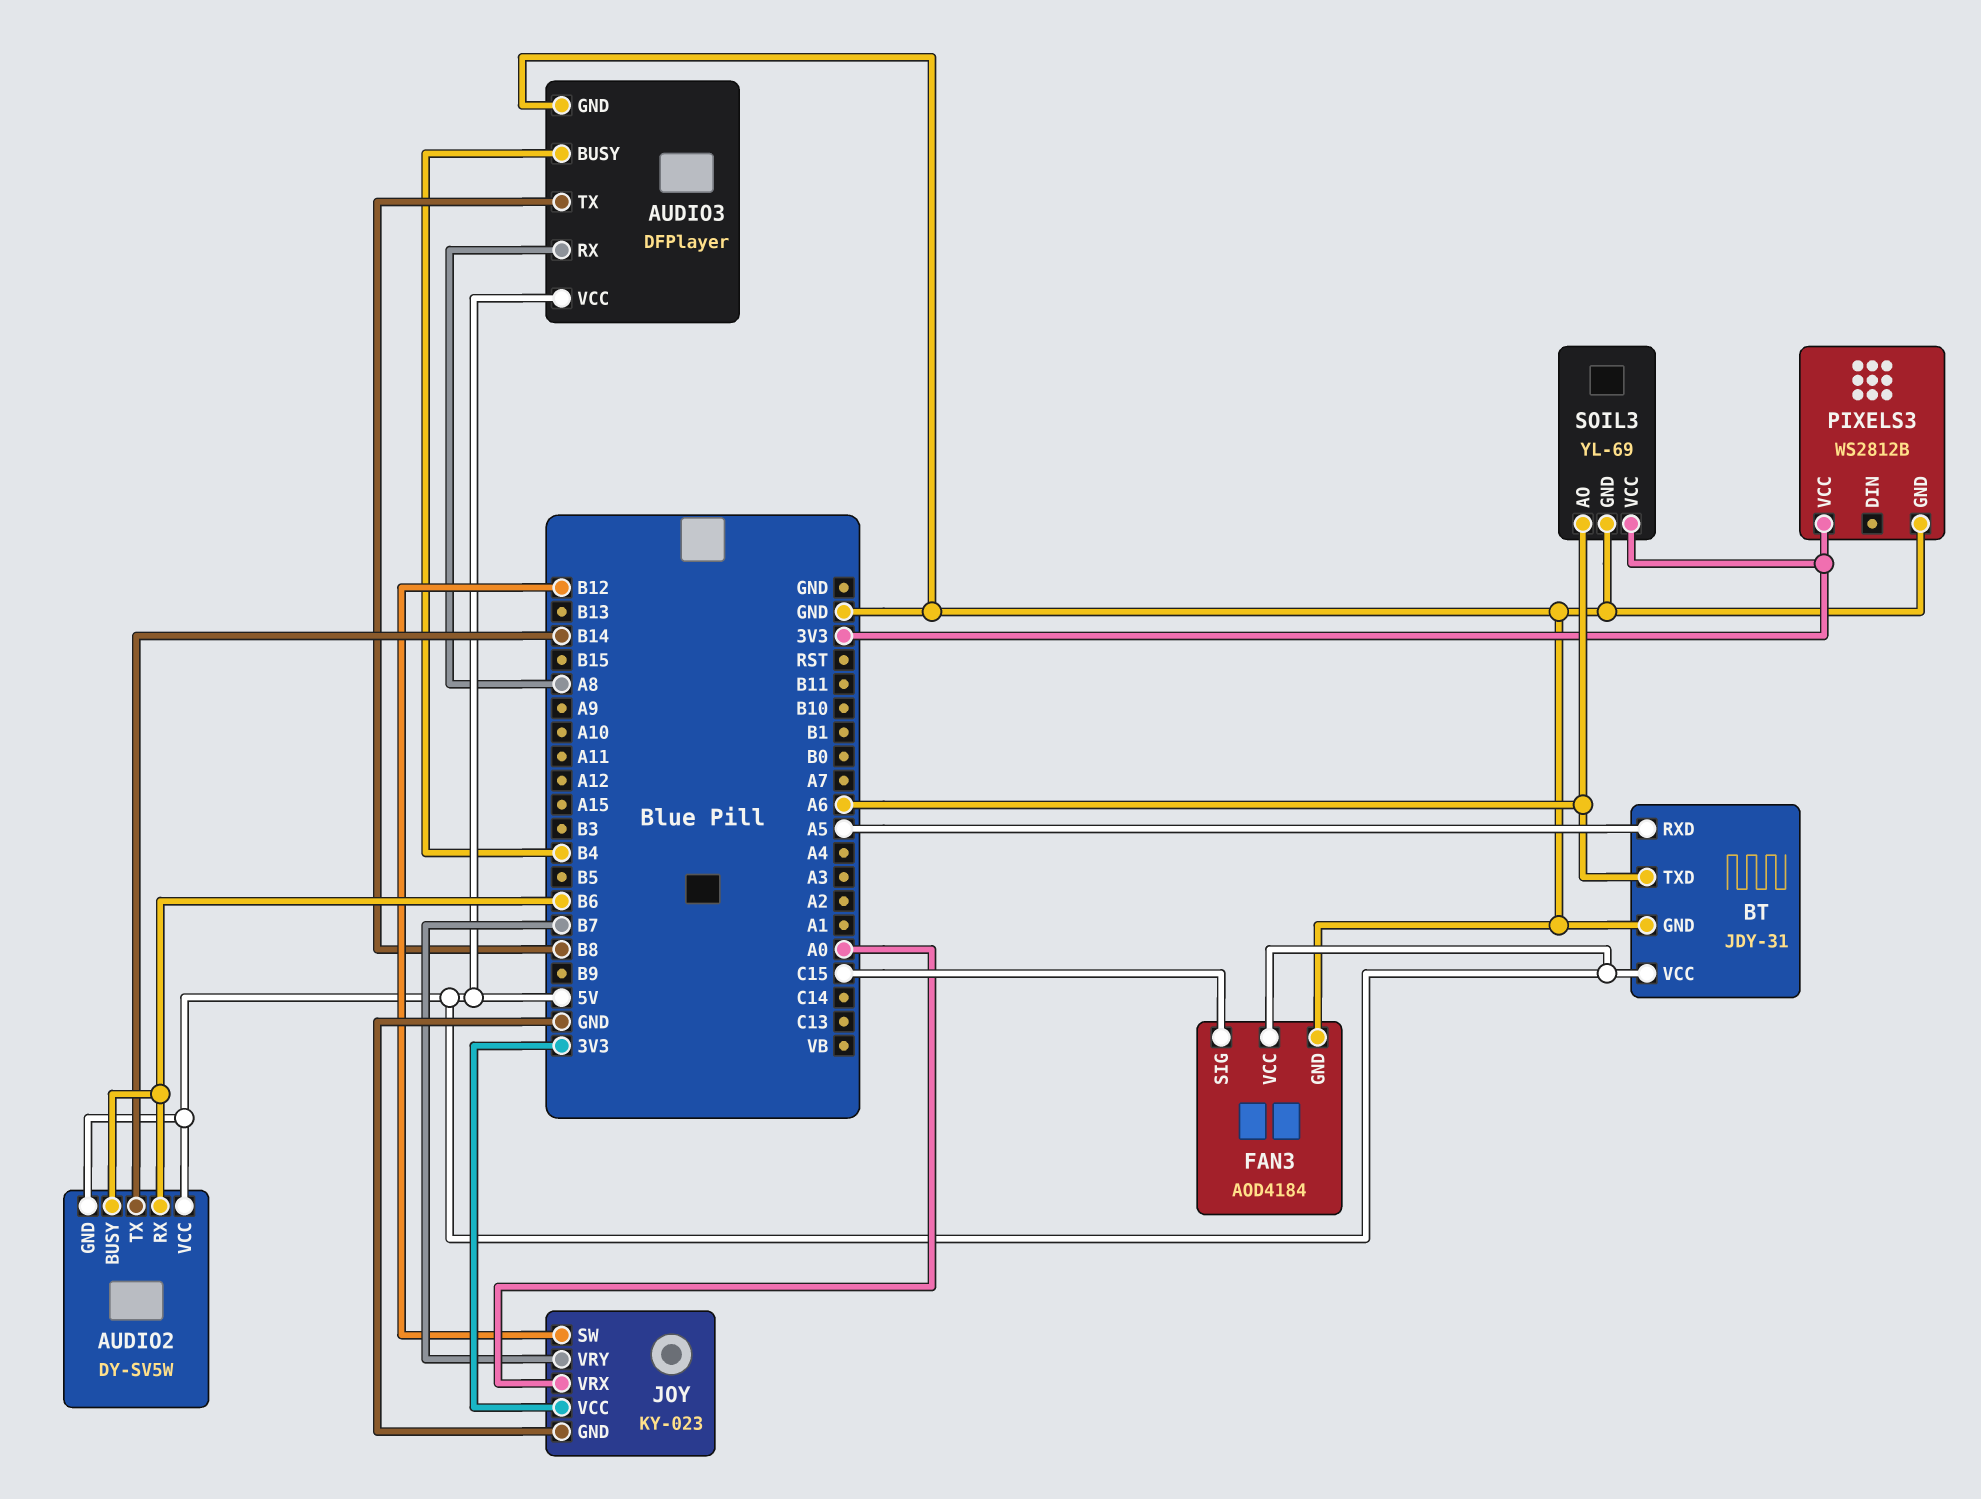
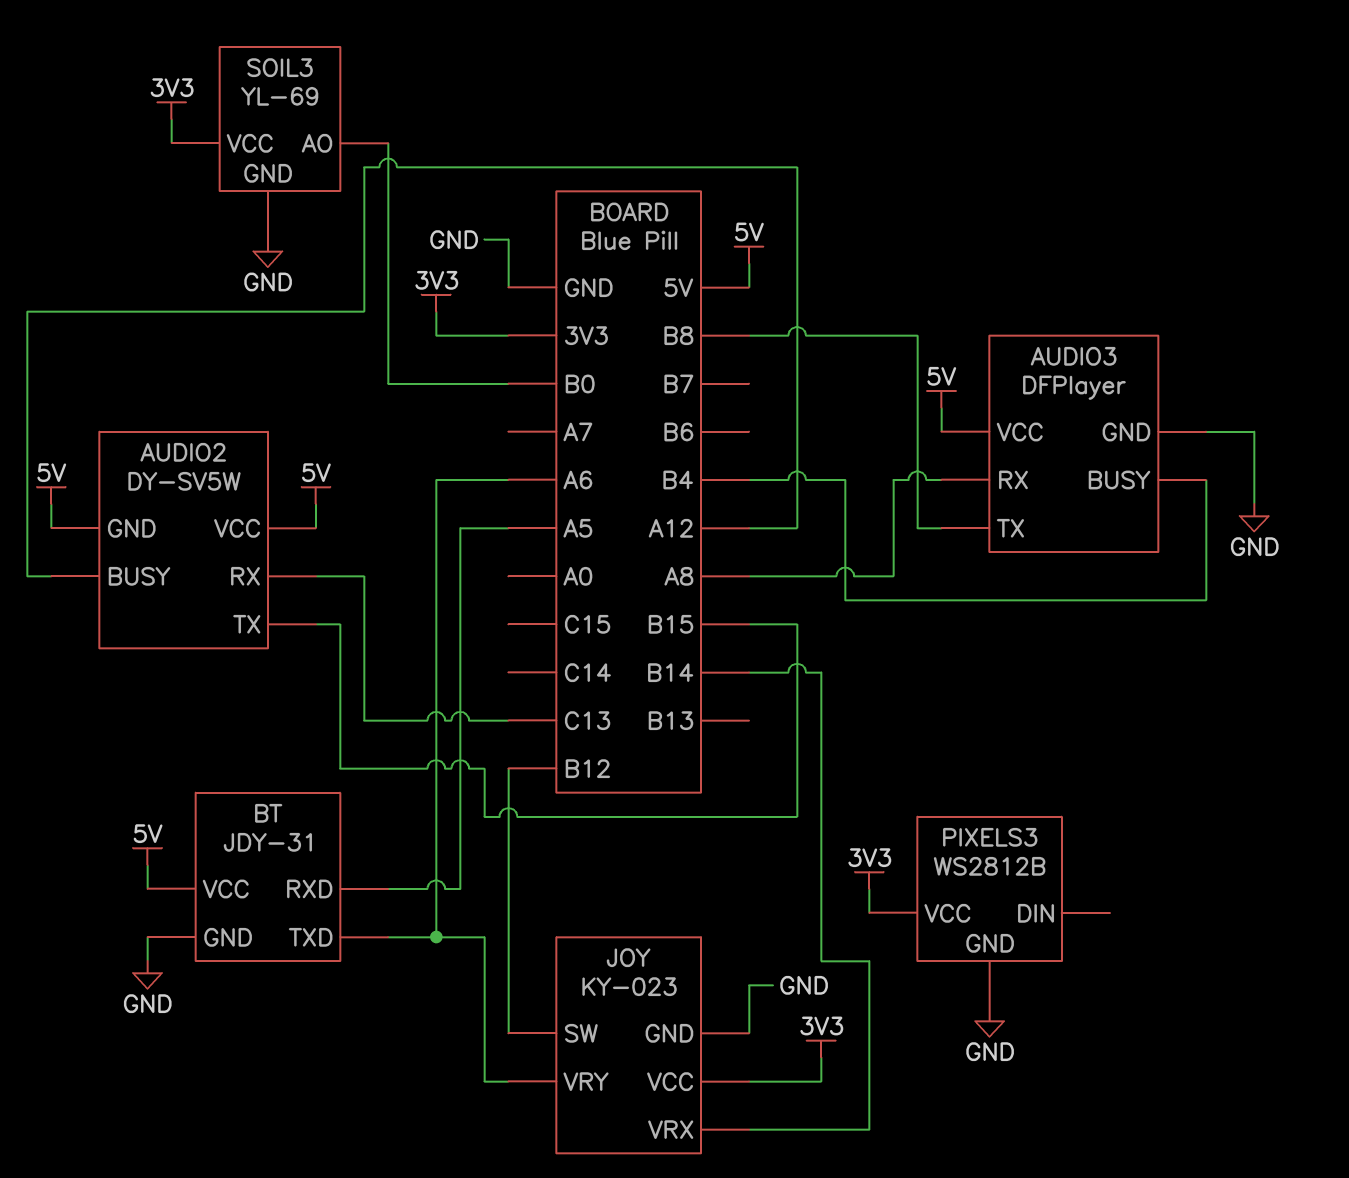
AUDIO2 pin BUSY: B6 -> A12
AUDIO2 pin RX: B6 -> C13
AUDIO2 pin TX: B14 -> B15
FAN3: AOD4184 -> none
FAN3 pin GND: GND -> none
FAN3 pin SIG: C15 -> none
FAN3 pin VCC: 5V -> none
JOY pin VRX: A0 -> B14
JOY pin VRY: B7 -> A6
SOIL3 pin AO: A6 -> B0

